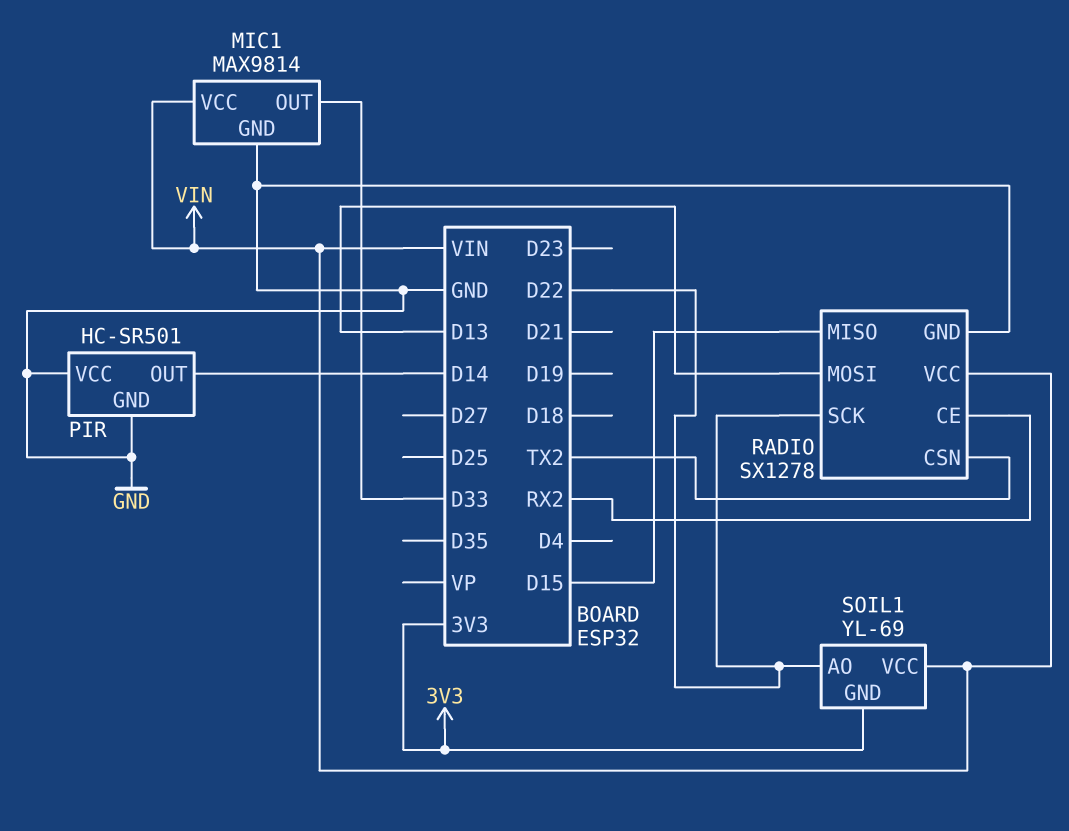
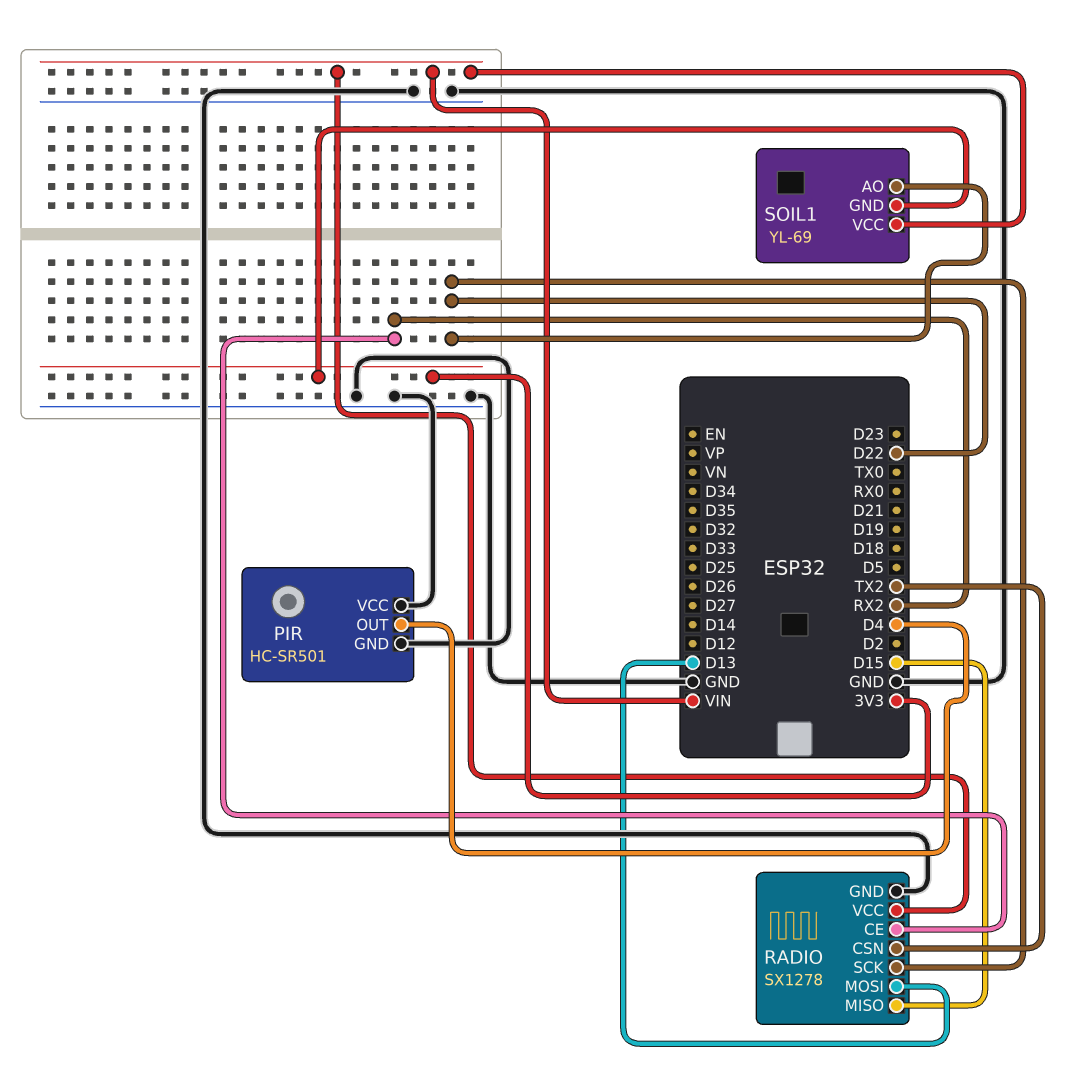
MIC1: MAX9814 -> none
MIC1 pin GND: GND -> none
MIC1 pin OUT: D33 -> none
MIC1 pin VCC: VIN -> none
PIR pin OUT: D14 -> D4

